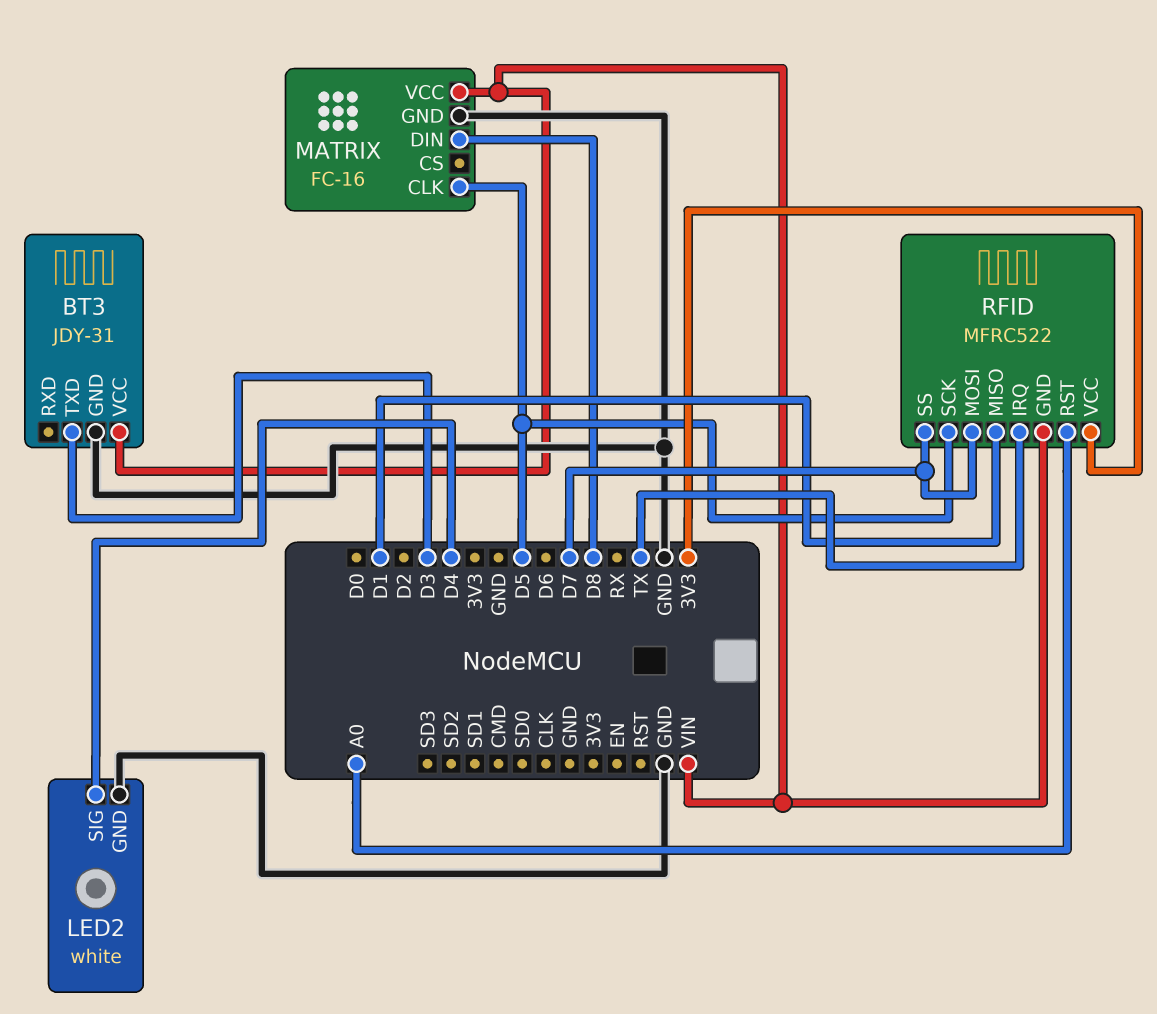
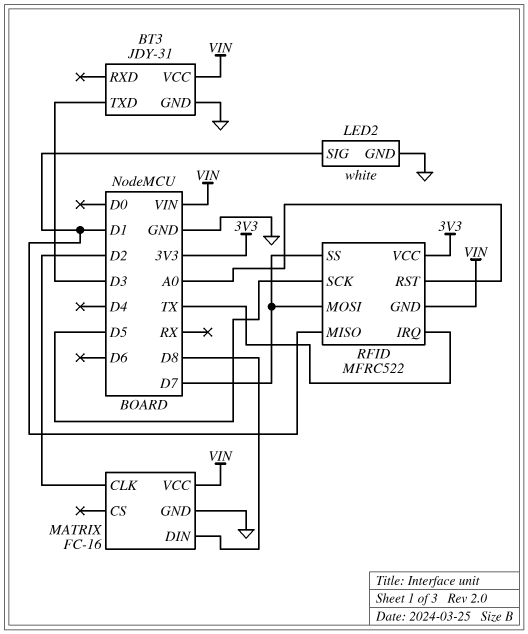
LED2 pin SIG: D4 -> D1
MATRIX pin CLK: D5 -> D2

